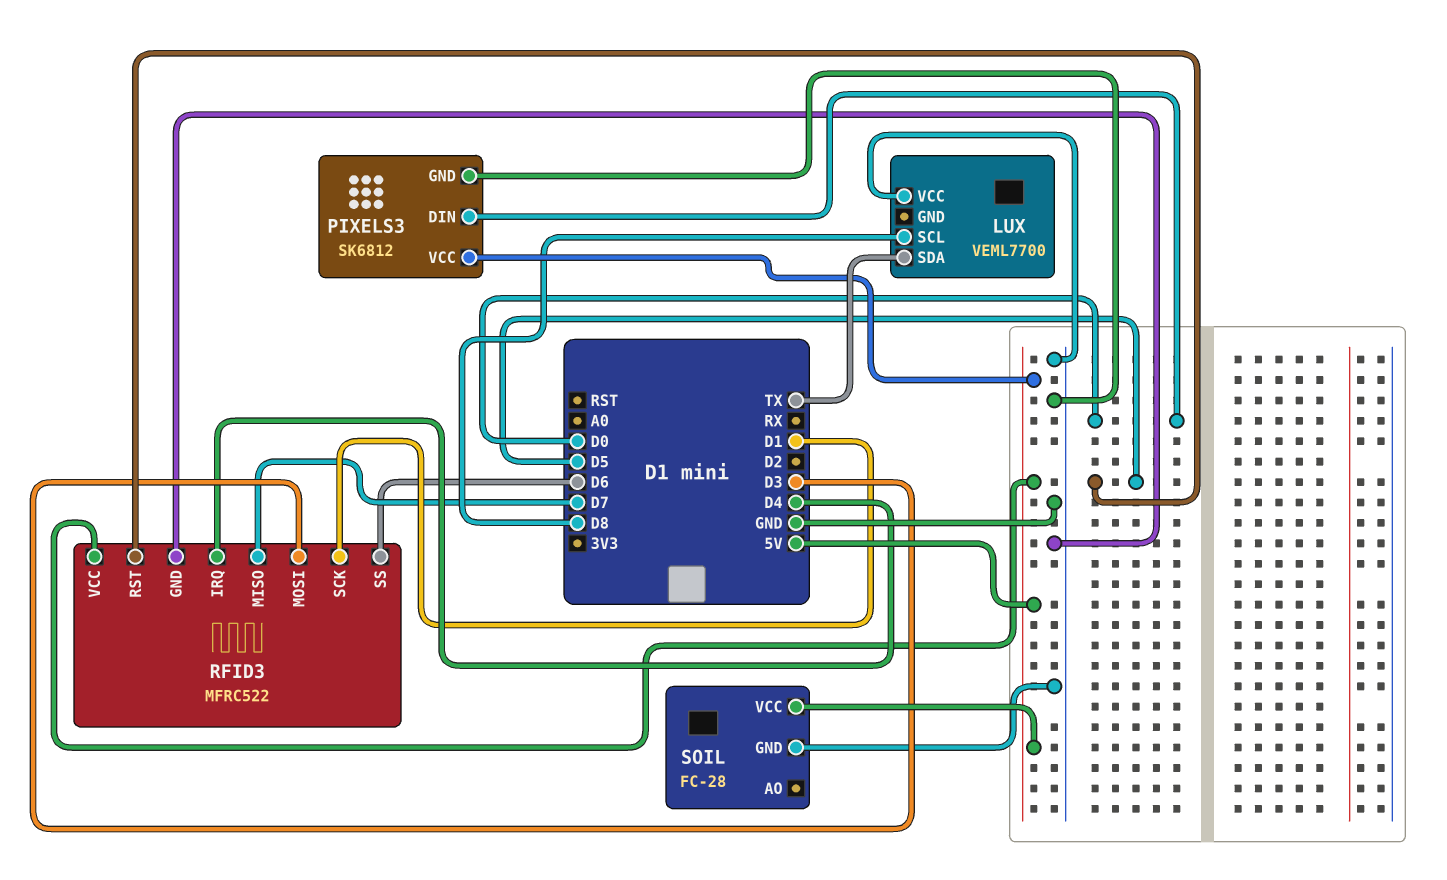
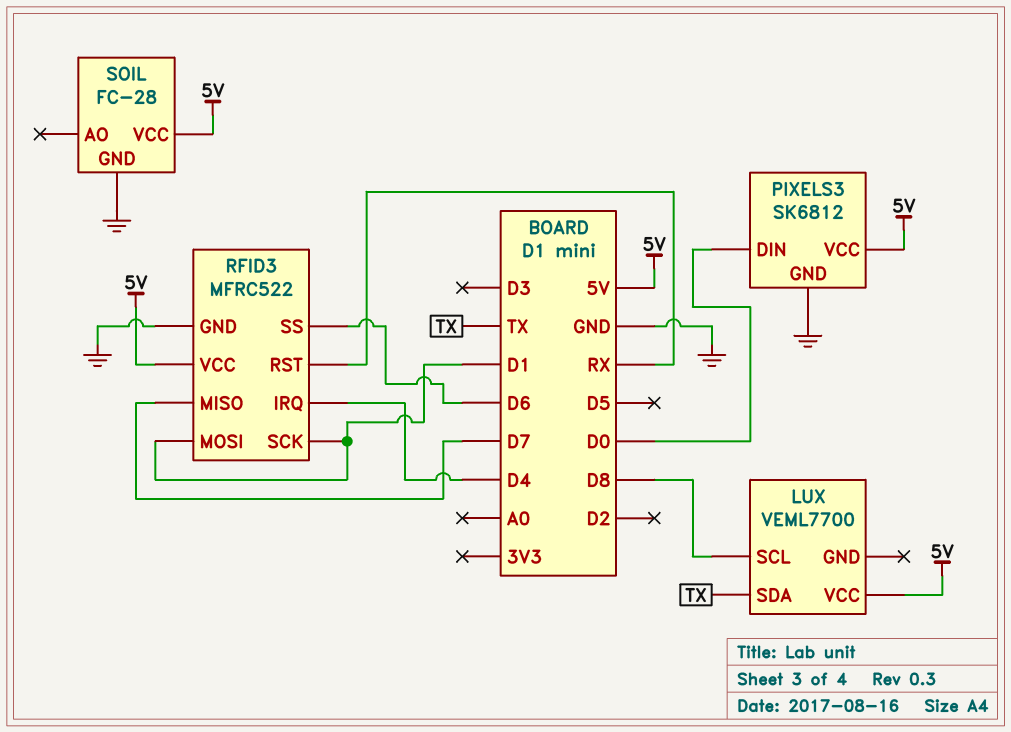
LUX pin VCC: GND -> 5V
RFID3 pin MOSI: D3 -> D1
RFID3 pin RST: D5 -> RX

